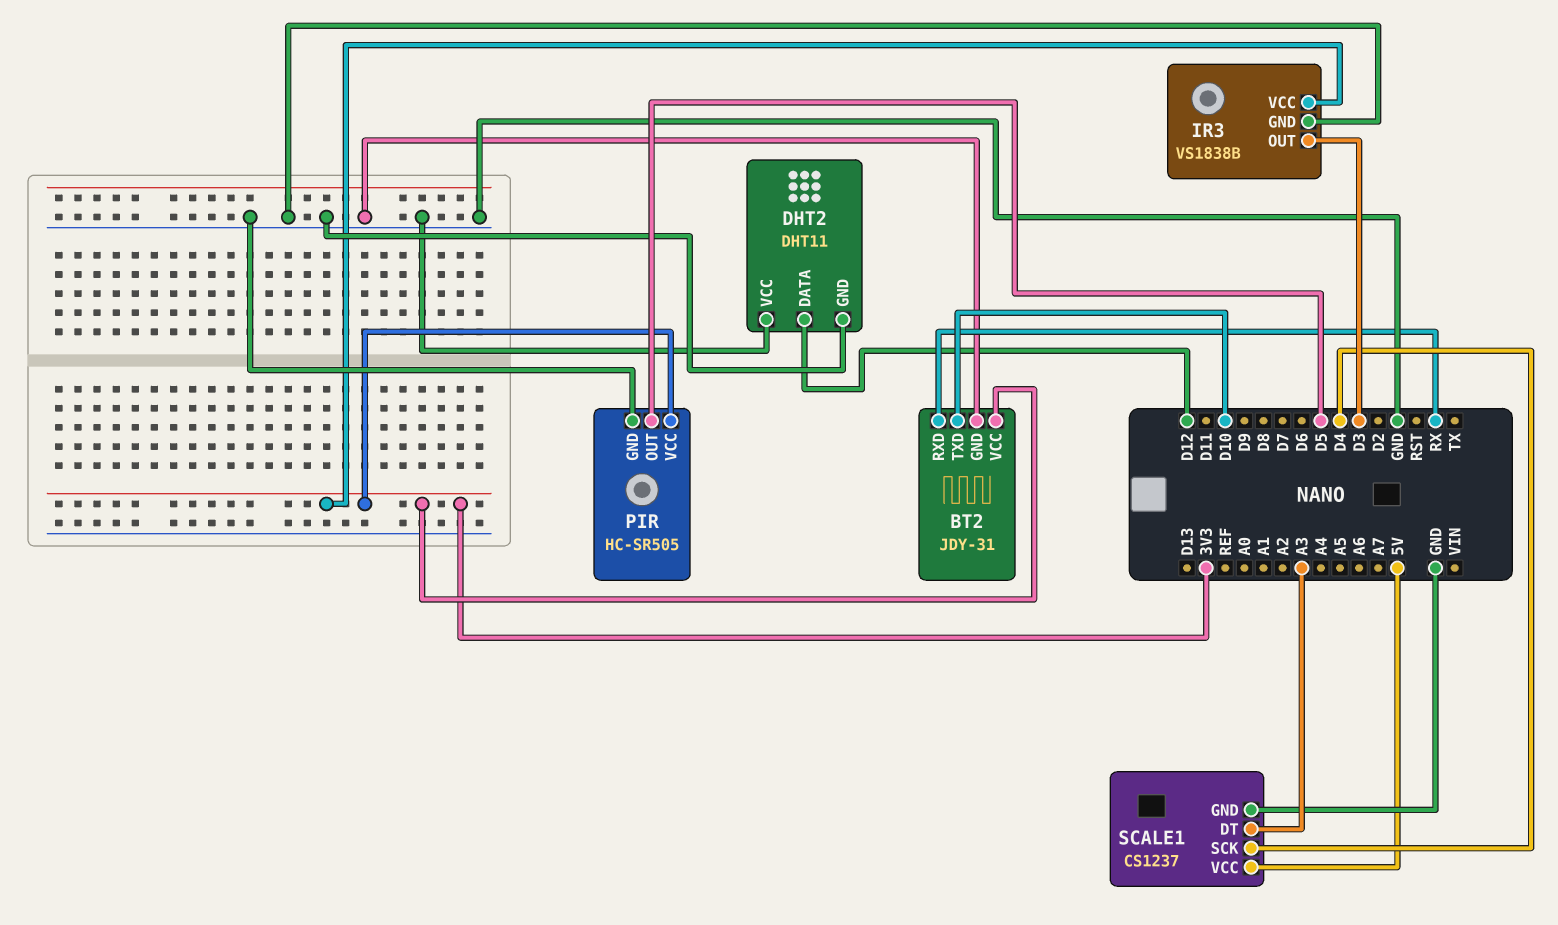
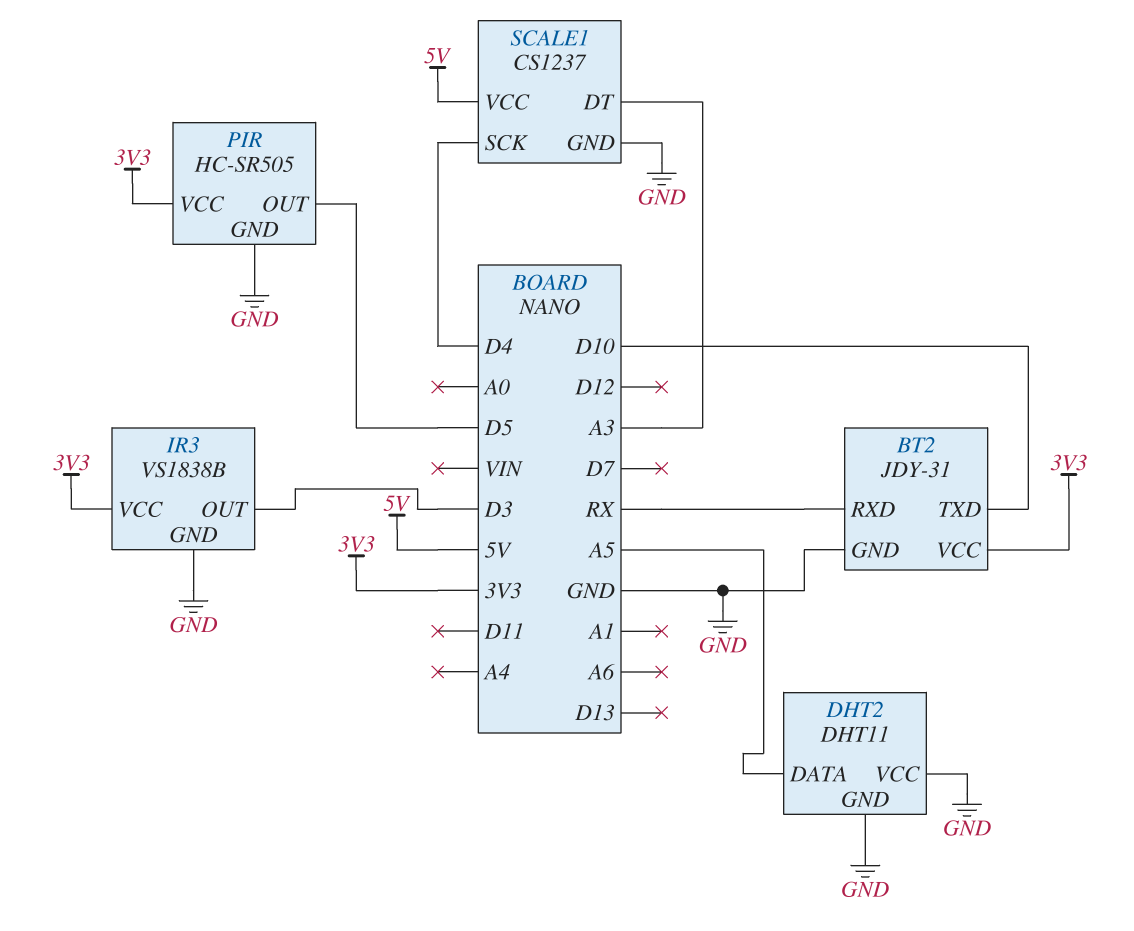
DHT2 pin DATA: D12 -> A5

